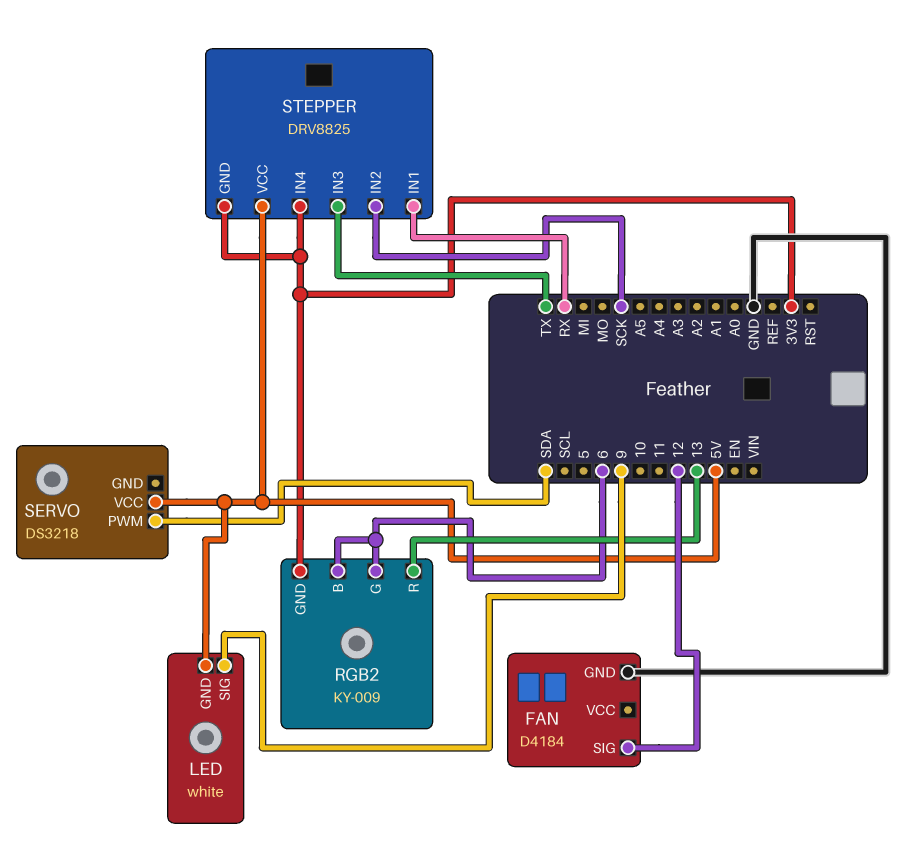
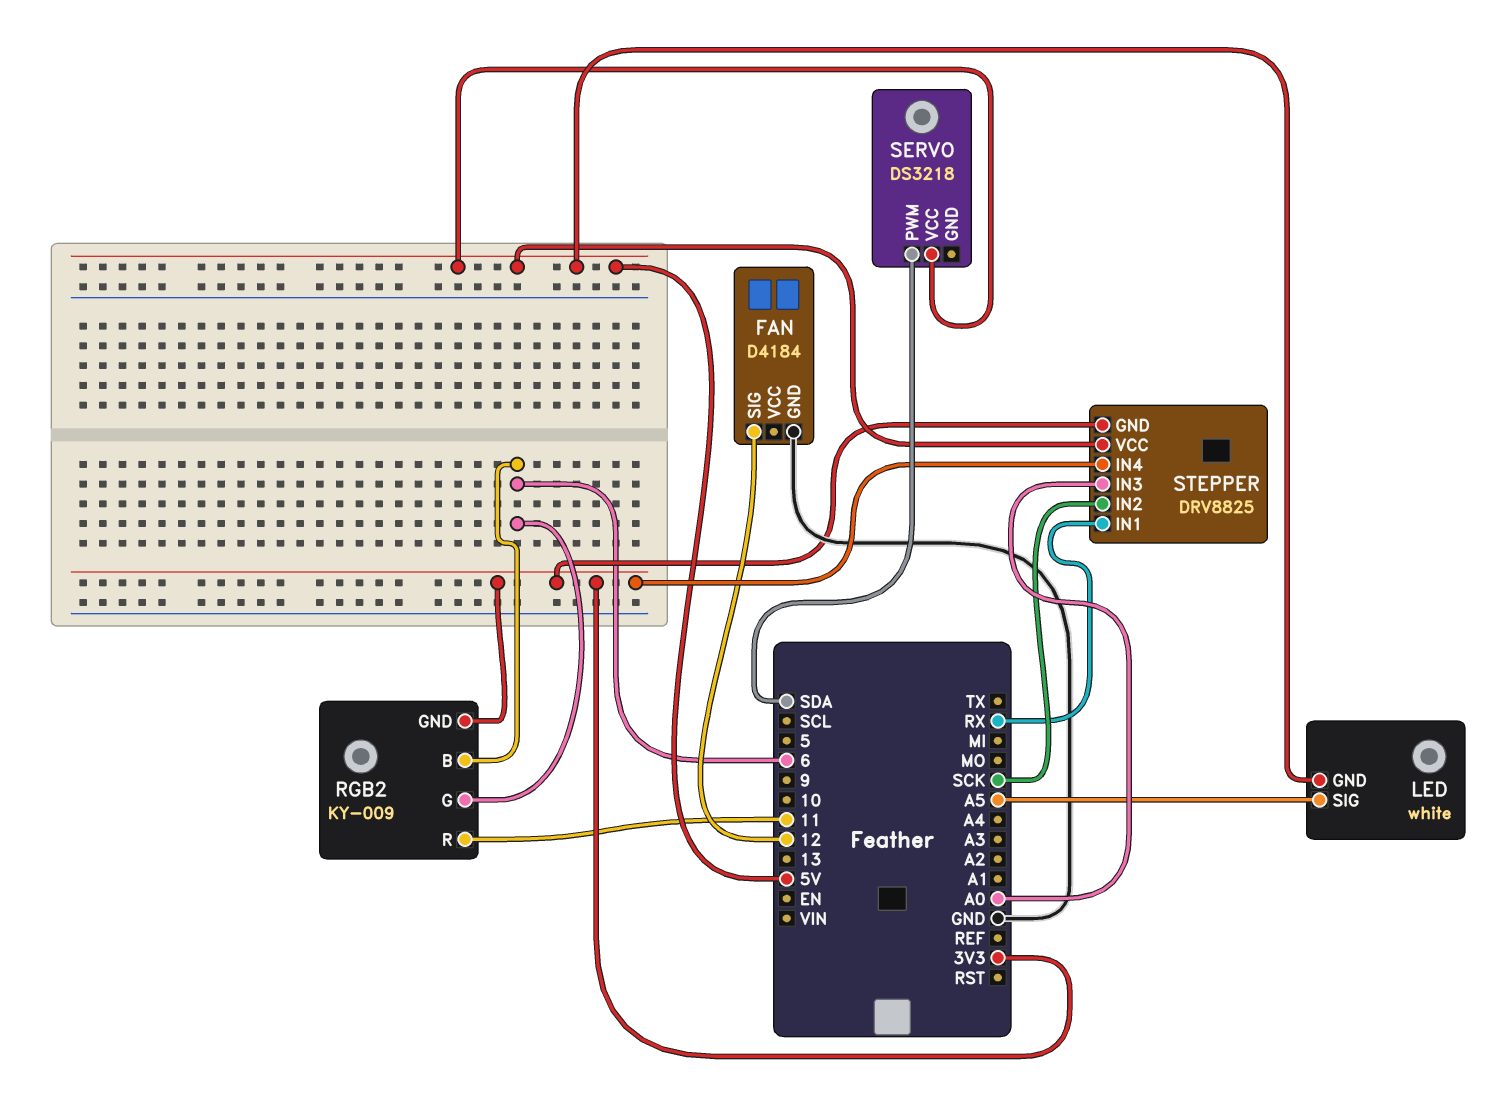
LED pin SIG: 9 -> A5
RGB2 pin R: 13 -> 11
STEPPER pin IN3: TX -> A0

